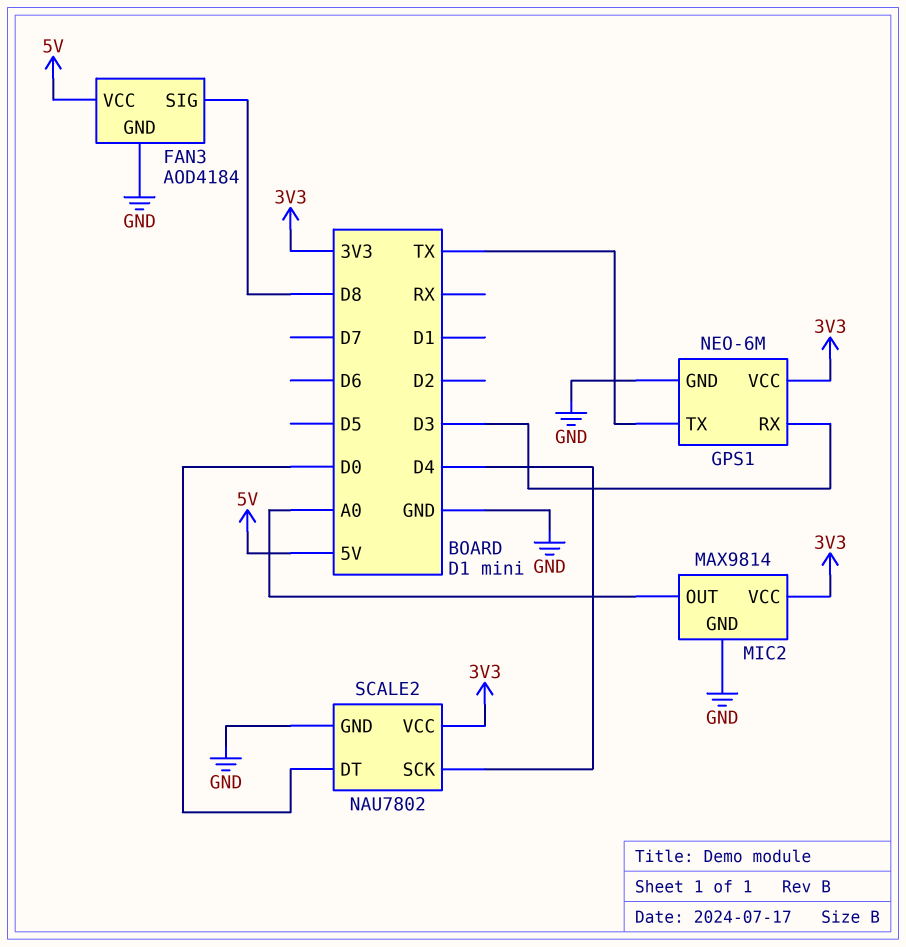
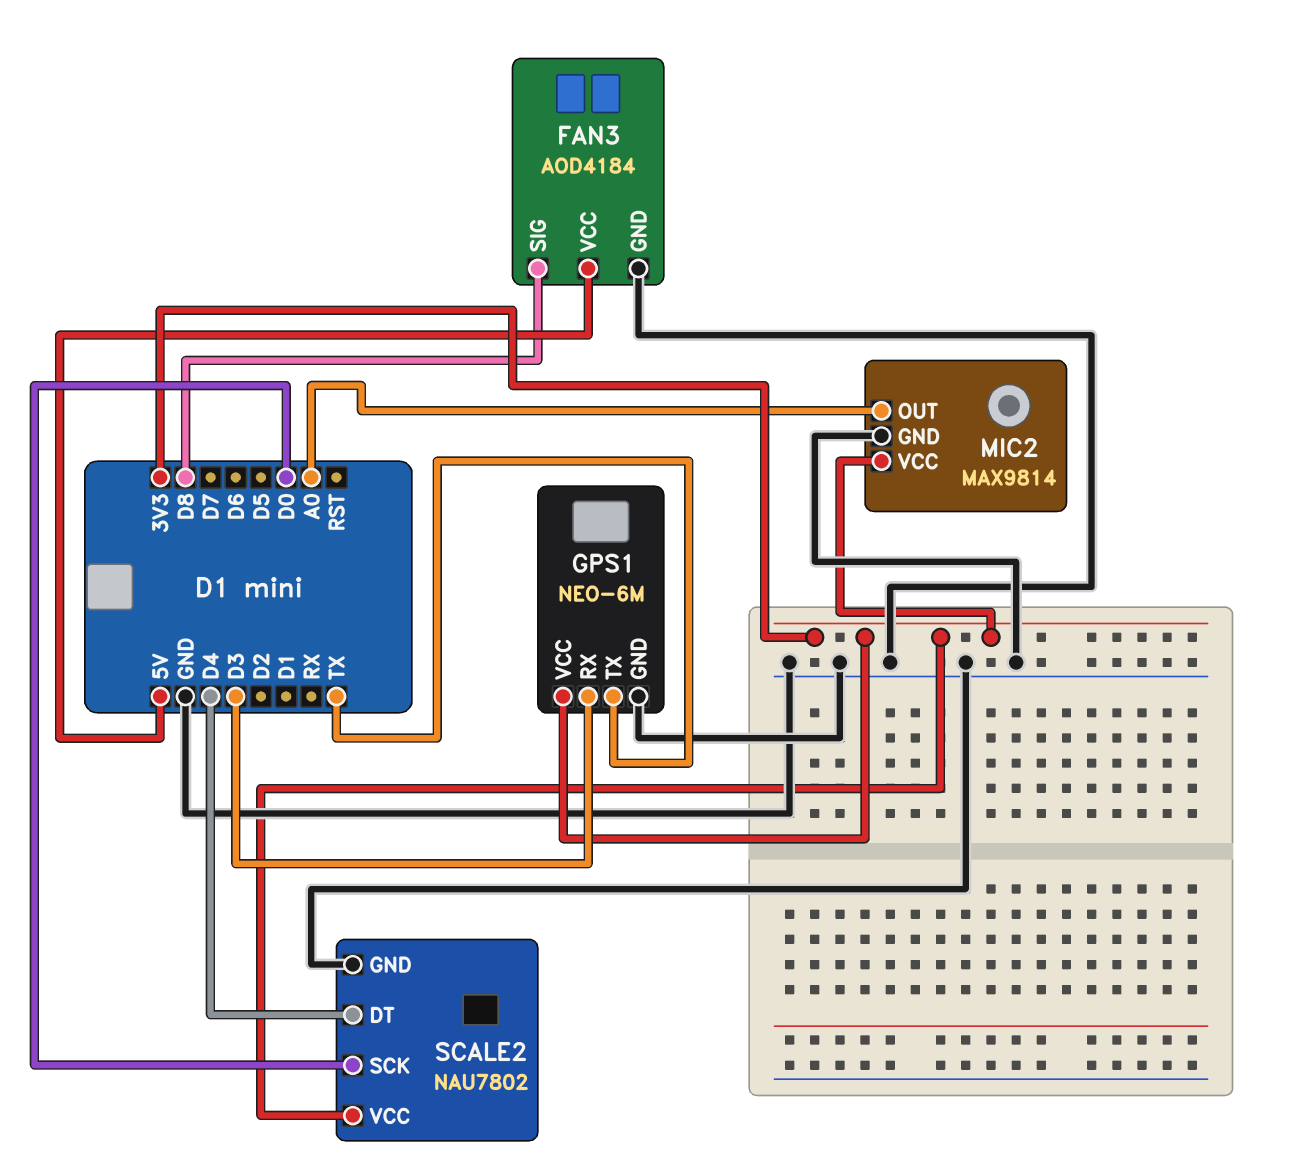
SCALE2 pin DT: D0 -> D4
SCALE2 pin SCK: D4 -> D0

